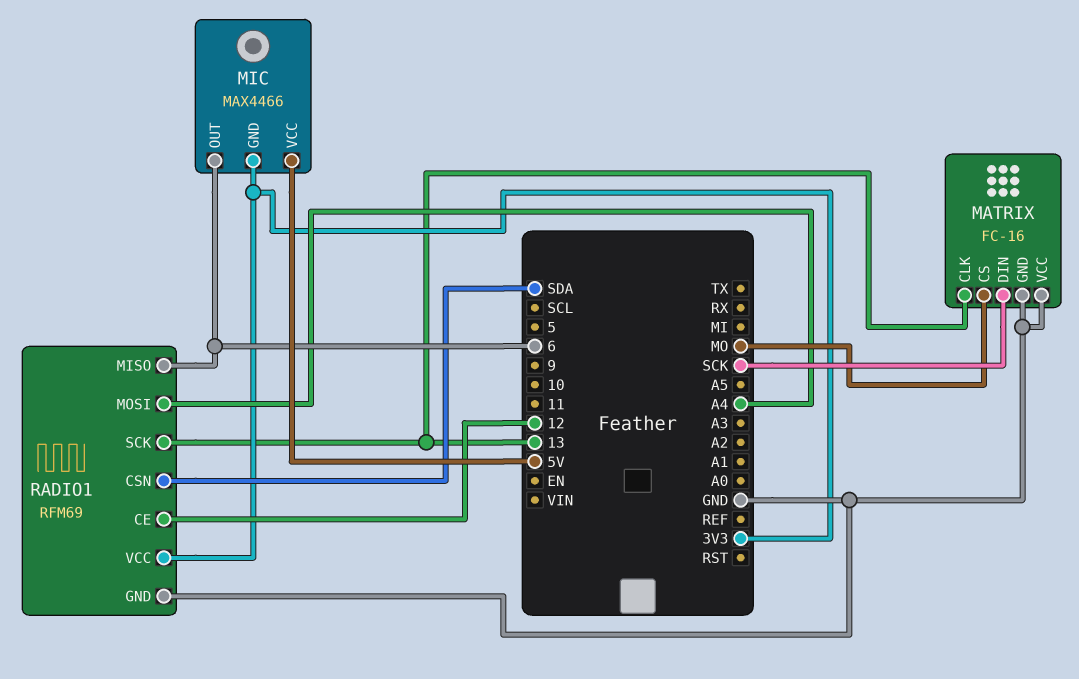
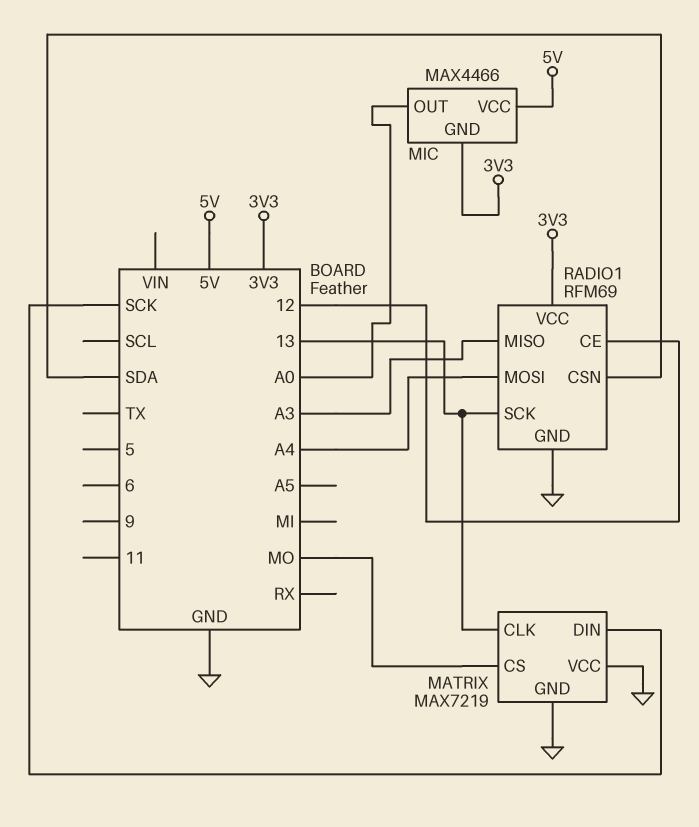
MATRIX: FC-16 -> MAX7219
MIC pin OUT: 6 -> A0
RADIO1 pin MISO: 6 -> A3

